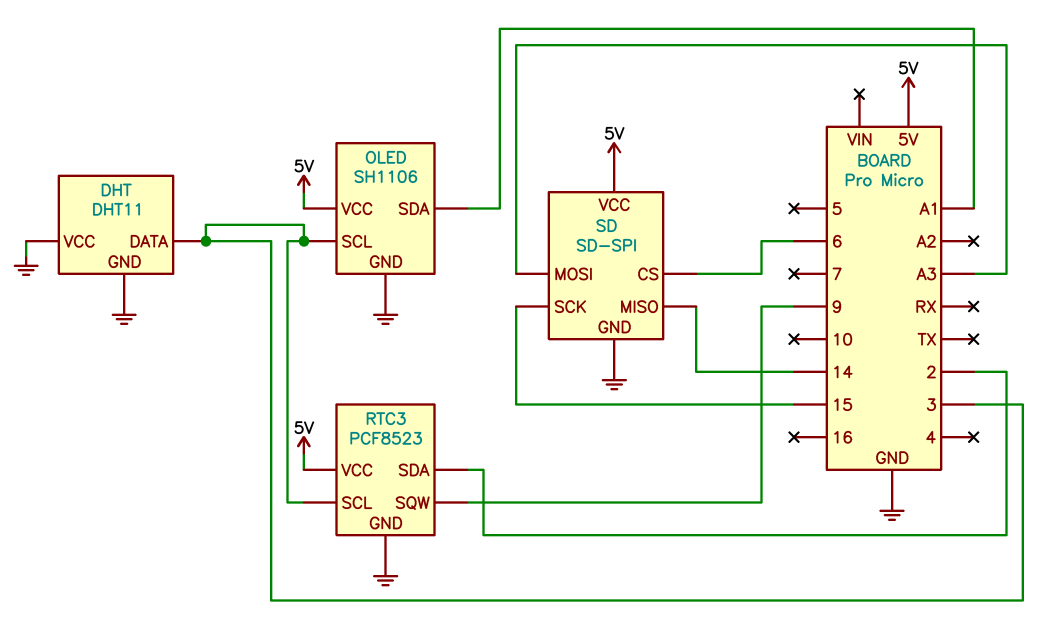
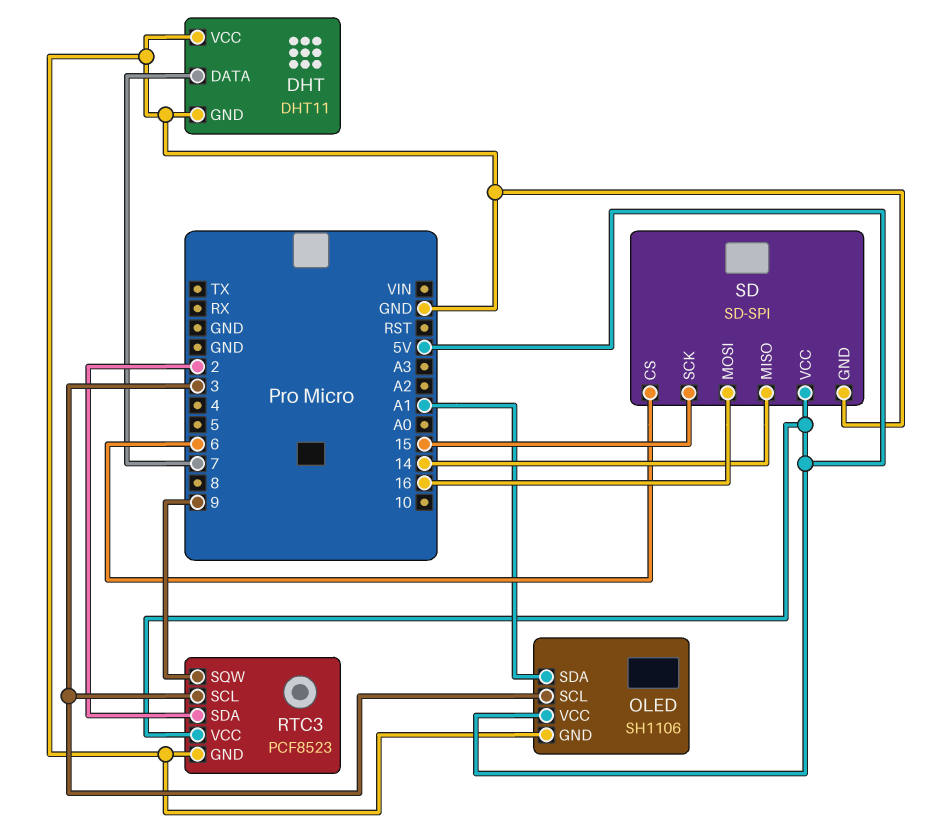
DHT pin DATA: 3 -> 7
SD pin MOSI: A3 -> 16

